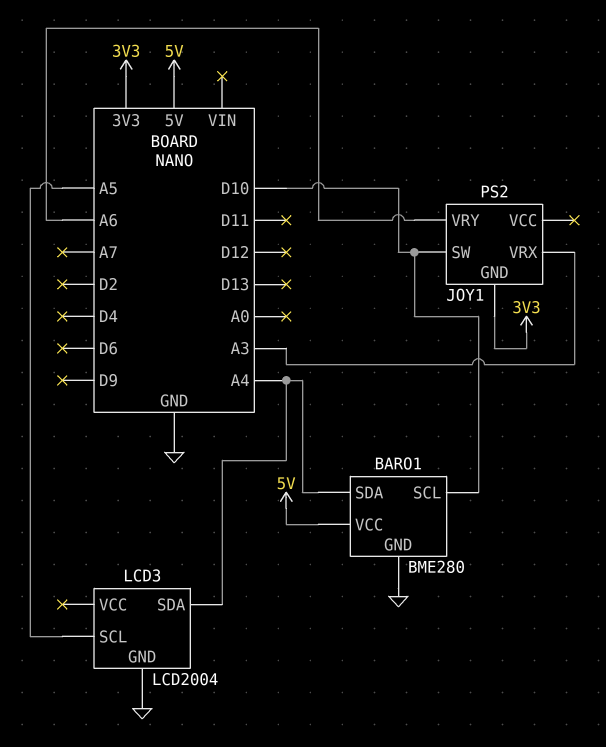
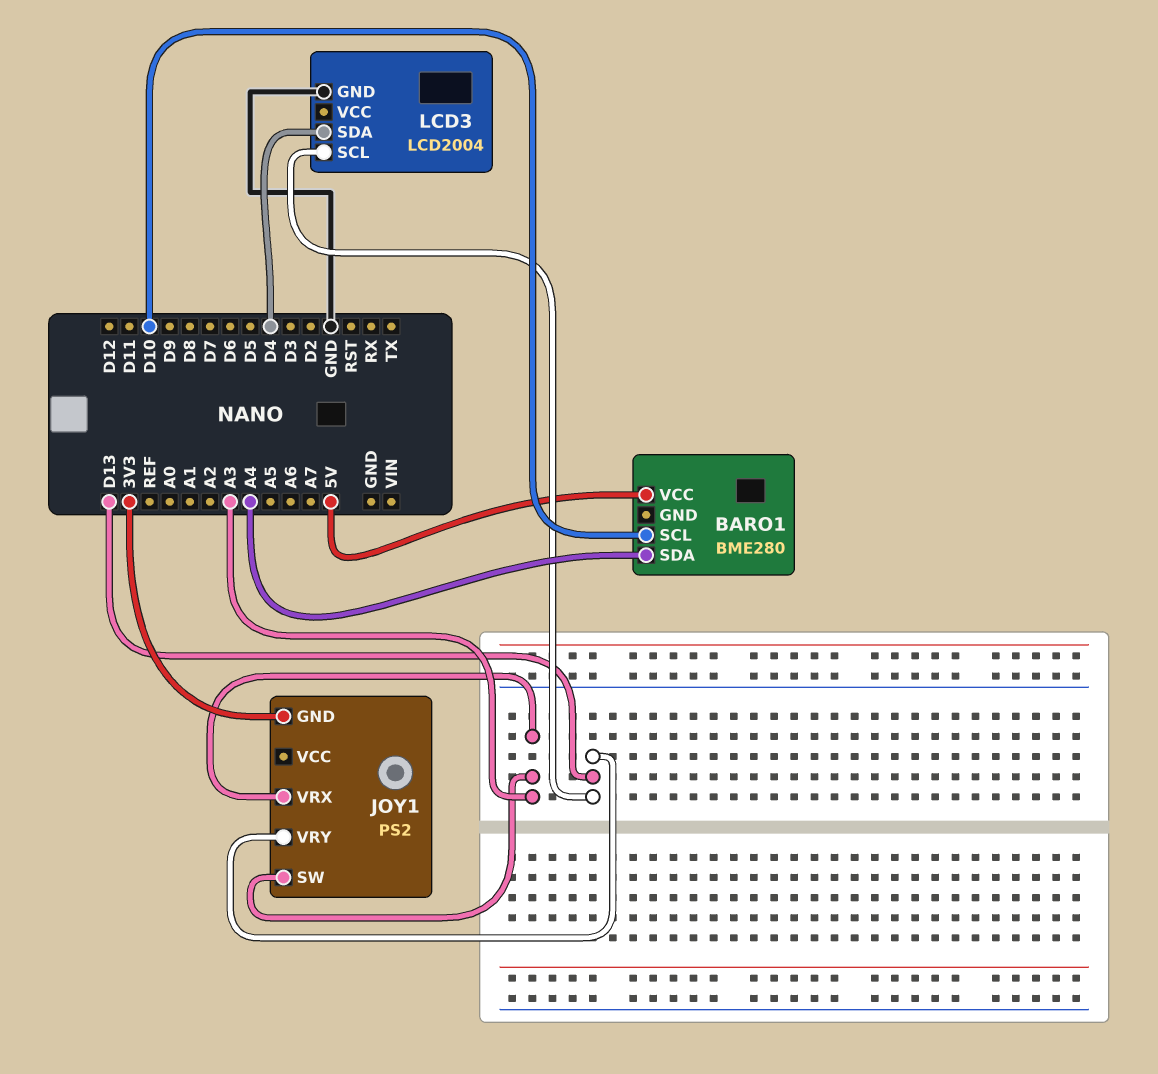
BARO1 pin GND: GND -> none
JOY1 pin SW: D10 -> A3
JOY1 pin VRY: A6 -> D13
LCD3 pin SCL: A5 -> D13
LCD3 pin SDA: A4 -> D4

